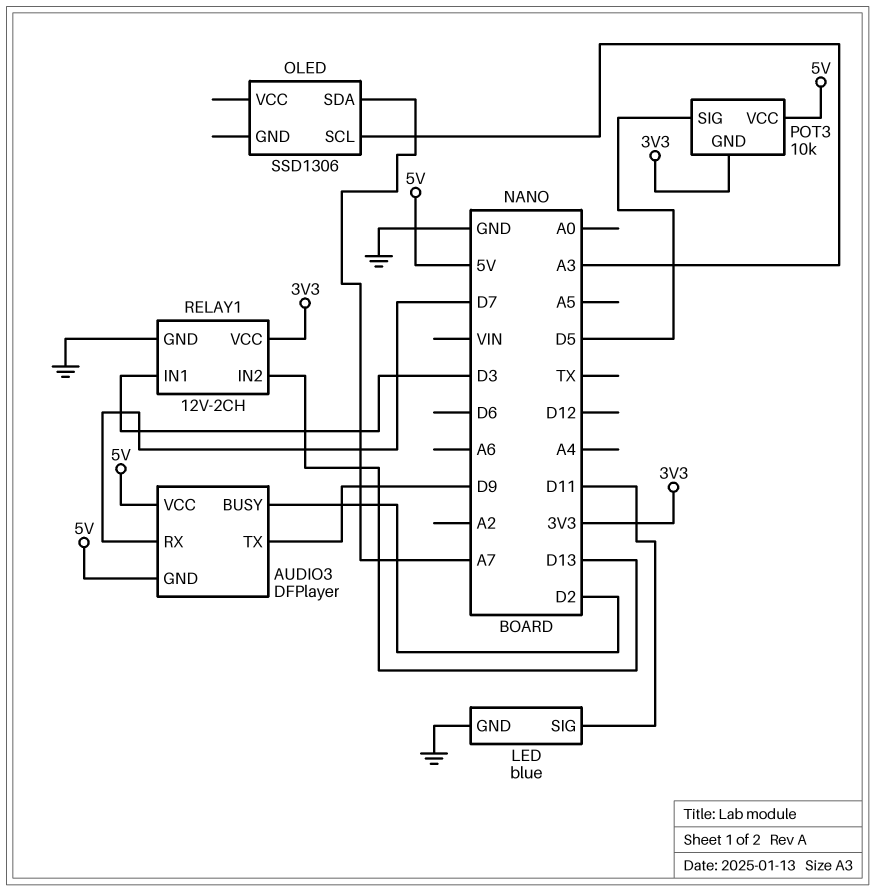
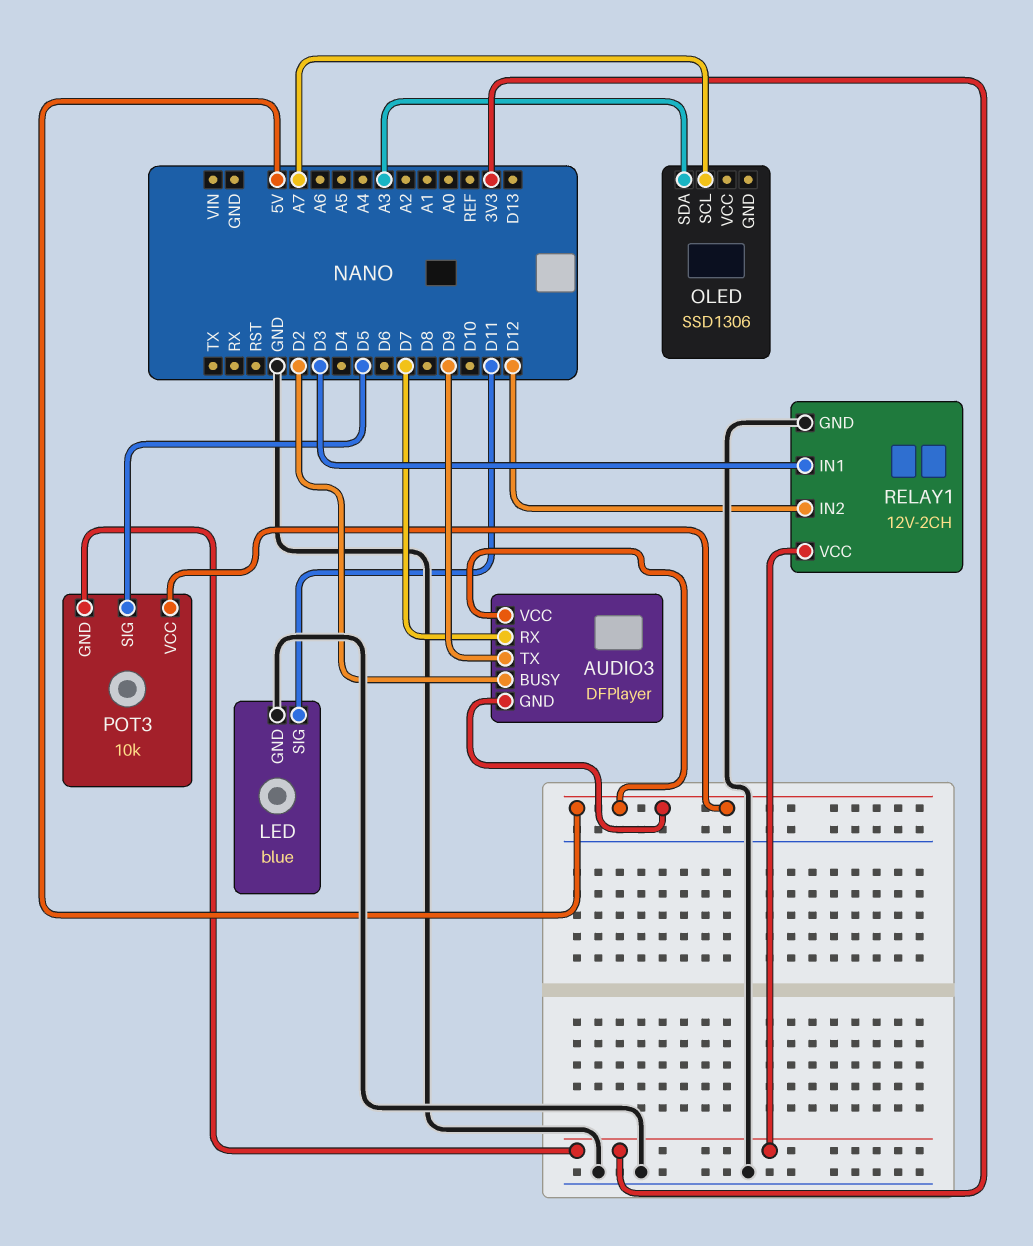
OLED pin SCL: A3 -> A7
OLED pin SDA: A7 -> A3
RELAY1 pin IN2: D13 -> D12

